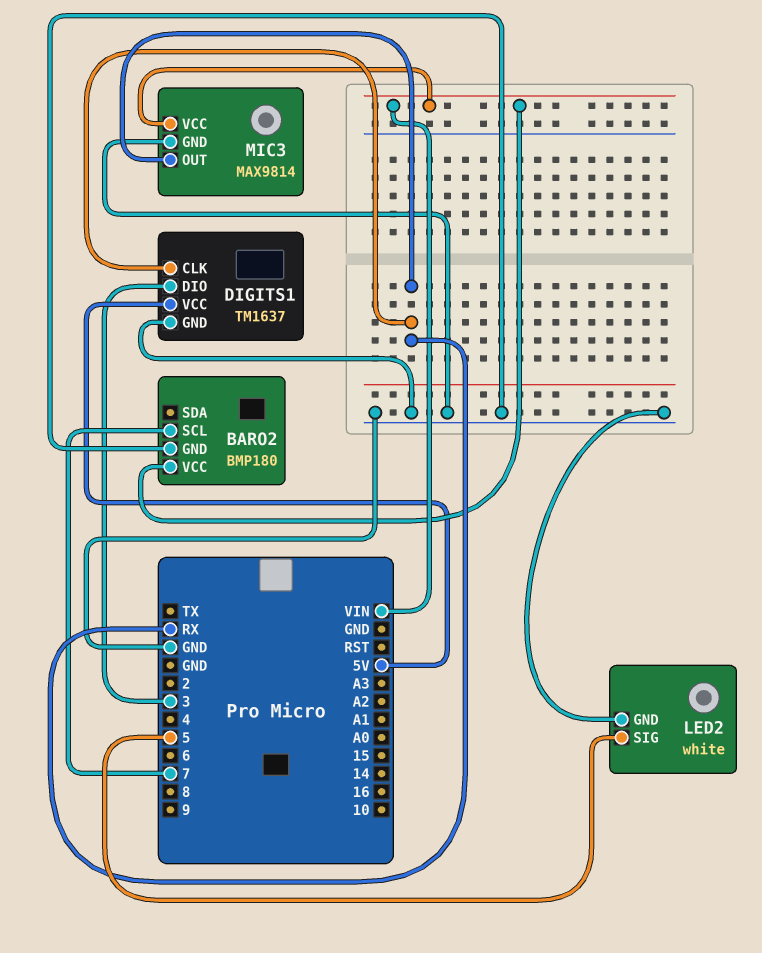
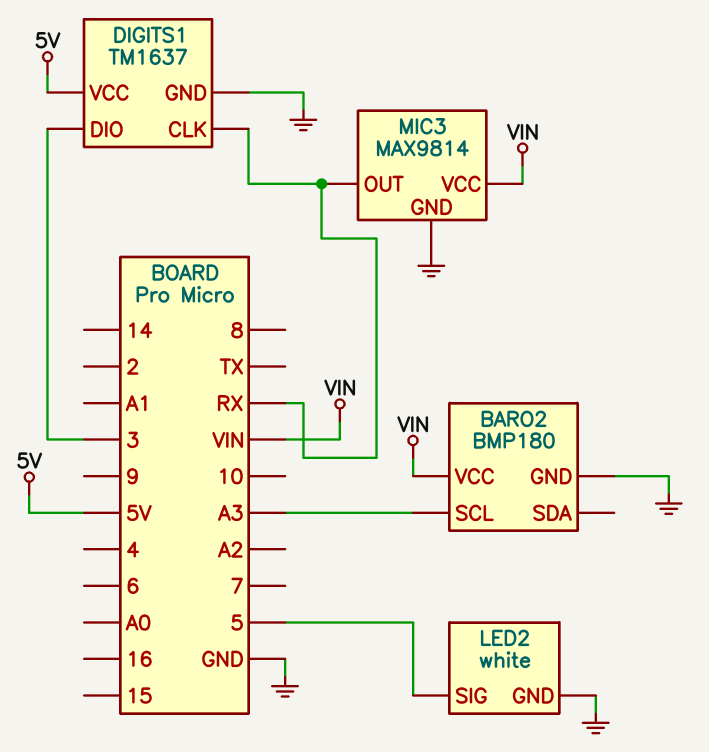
BARO2 pin SCL: 7 -> A3

